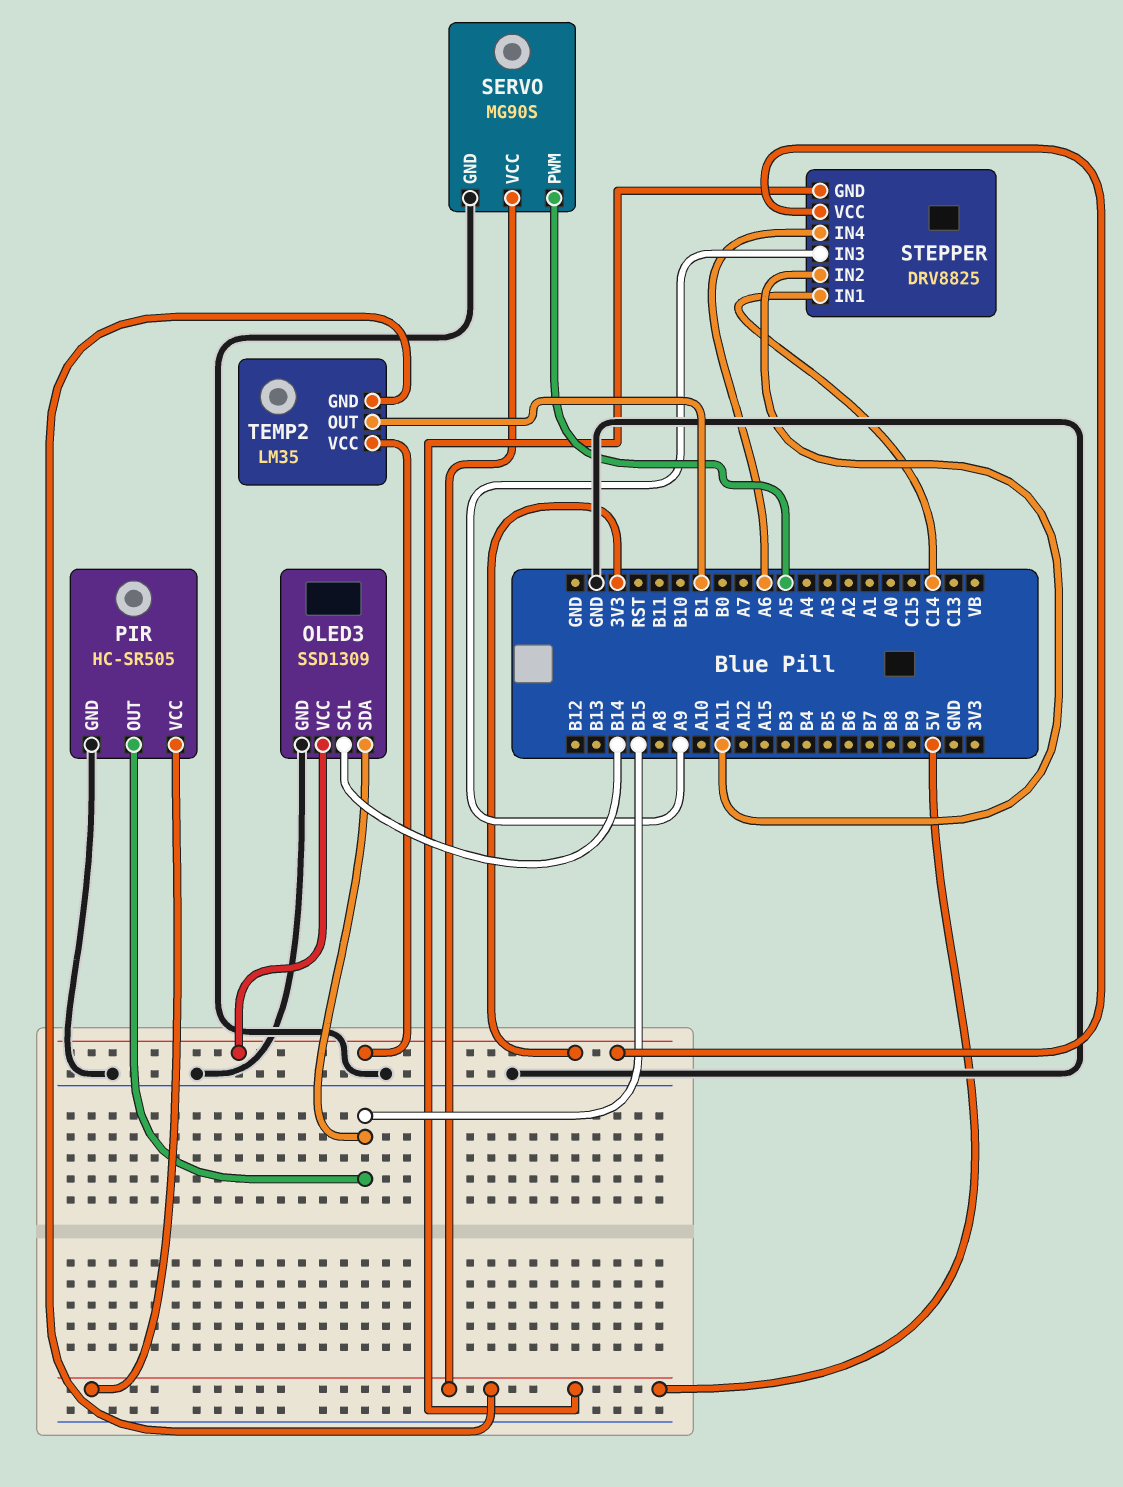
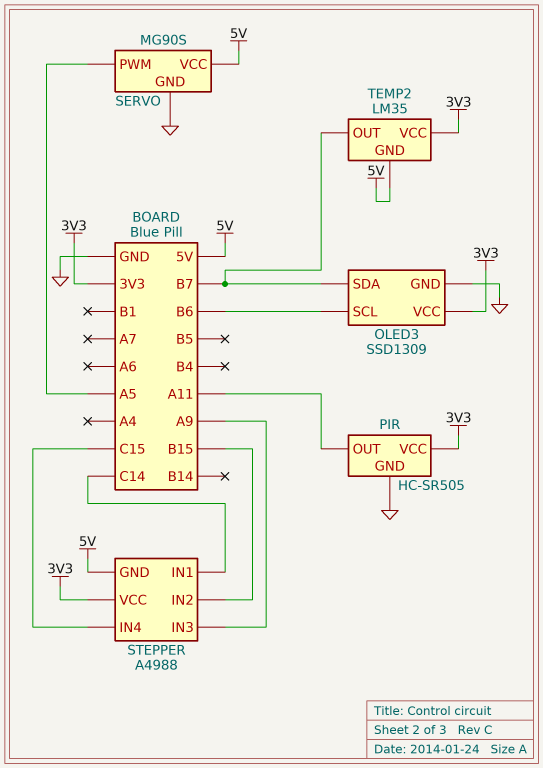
OLED3 pin SCL: B14 -> B6
OLED3 pin SDA: B15 -> B7
PIR pin OUT: B15 -> A11
PIR pin VCC: 5V -> 3V3
STEPPER: DRV8825 -> A4988
STEPPER pin IN2: A11 -> B15
STEPPER pin IN4: A6 -> C15
TEMP2 pin OUT: B1 -> B7

